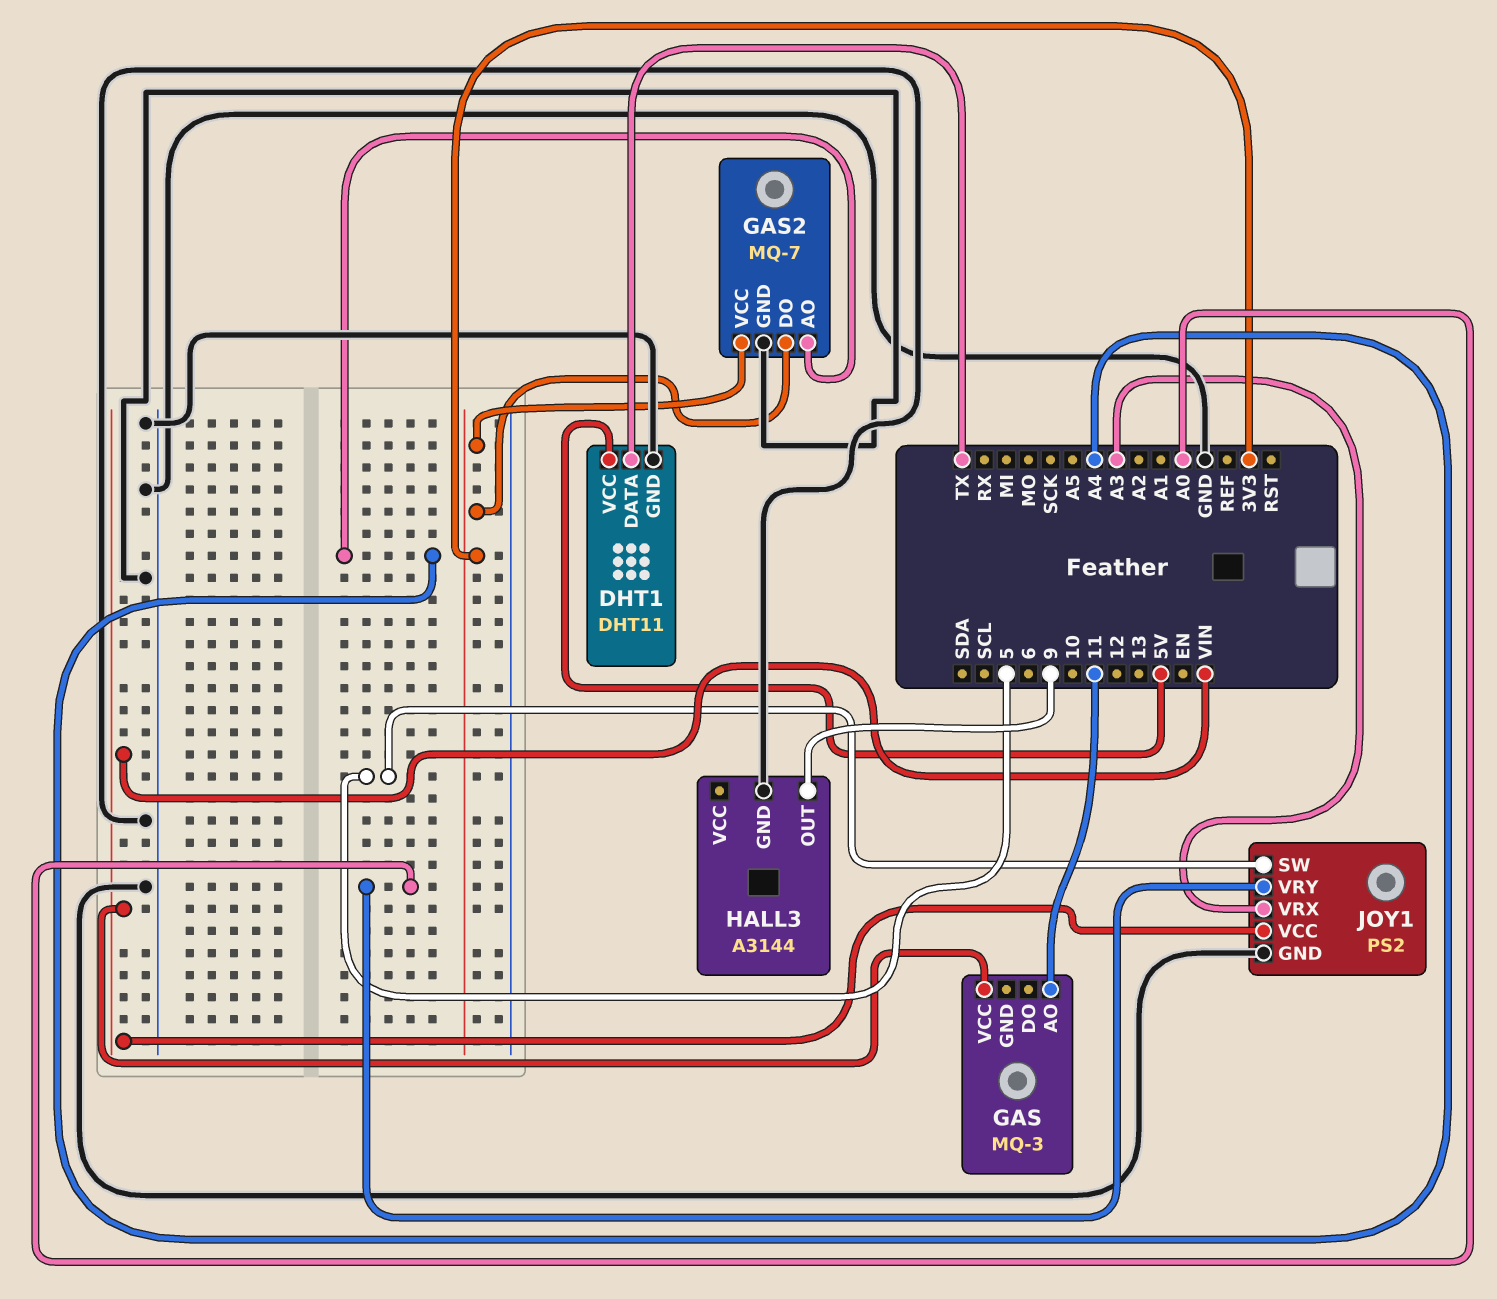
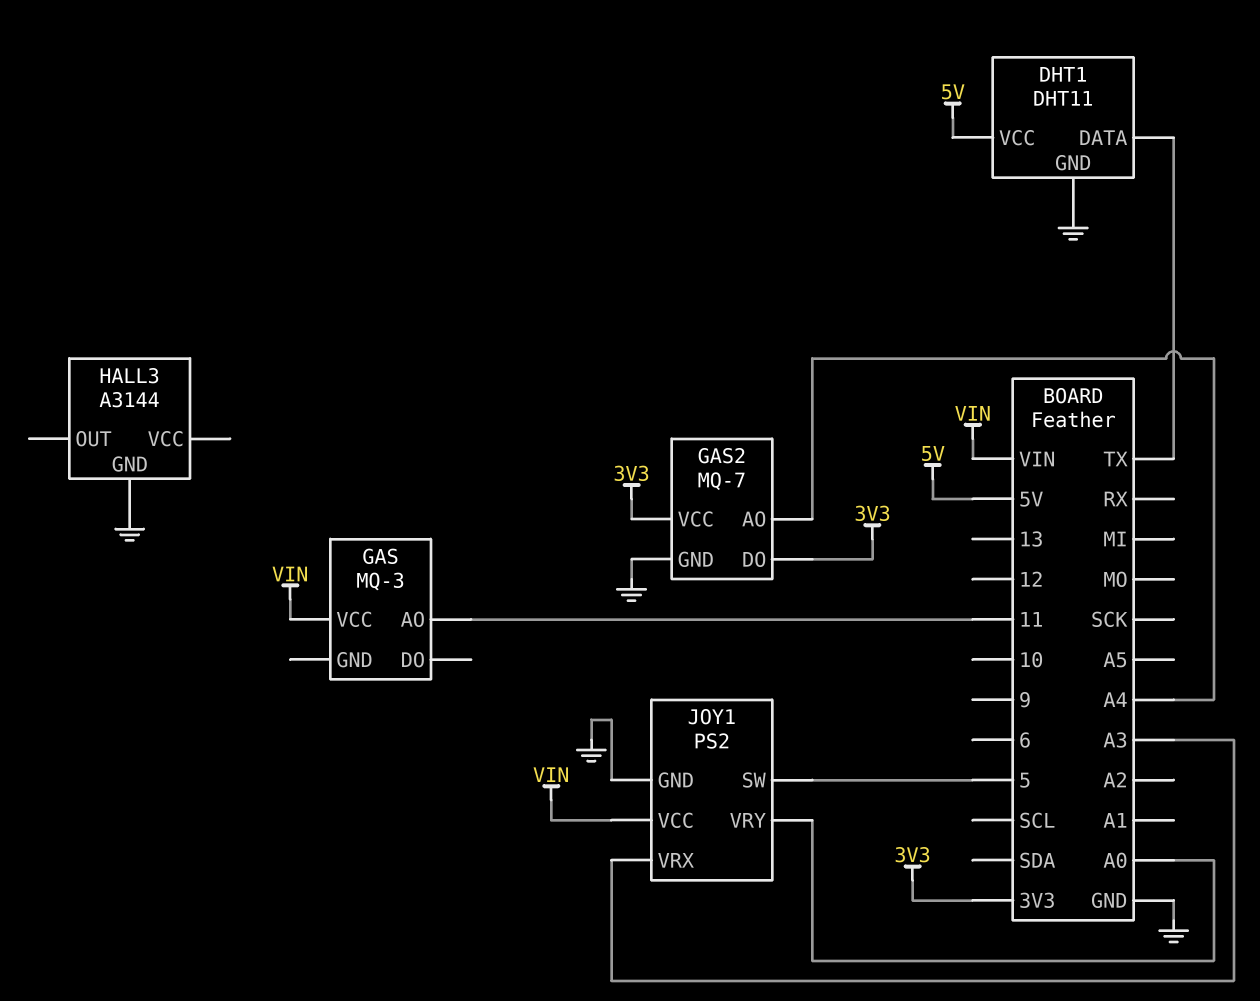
HALL3 pin OUT: 9 -> none

